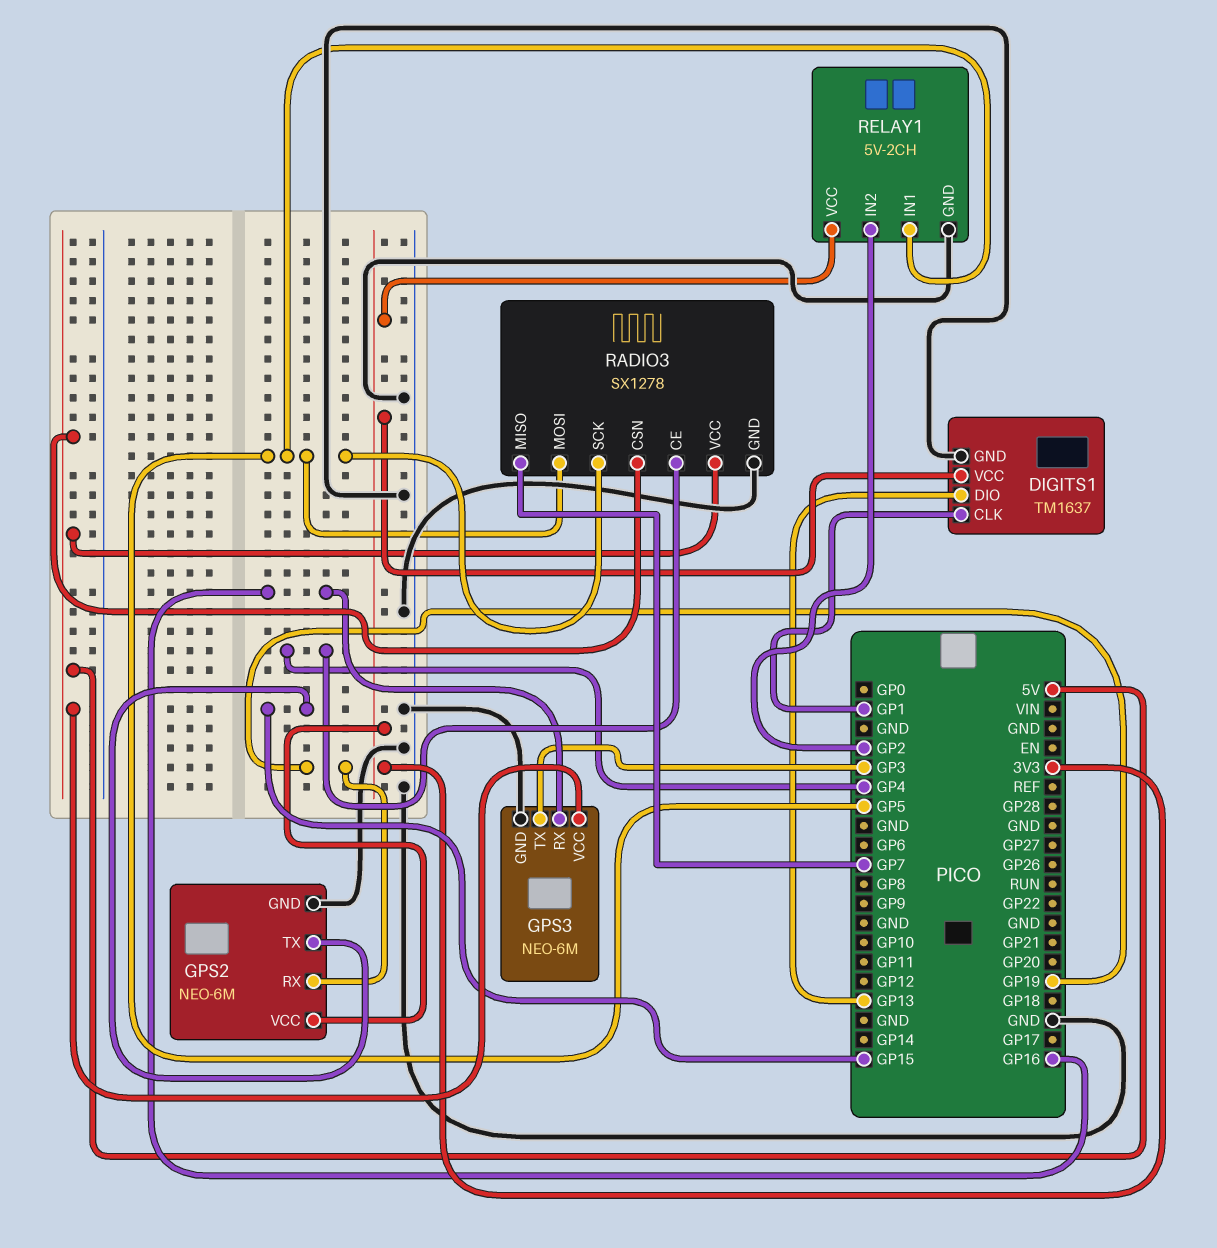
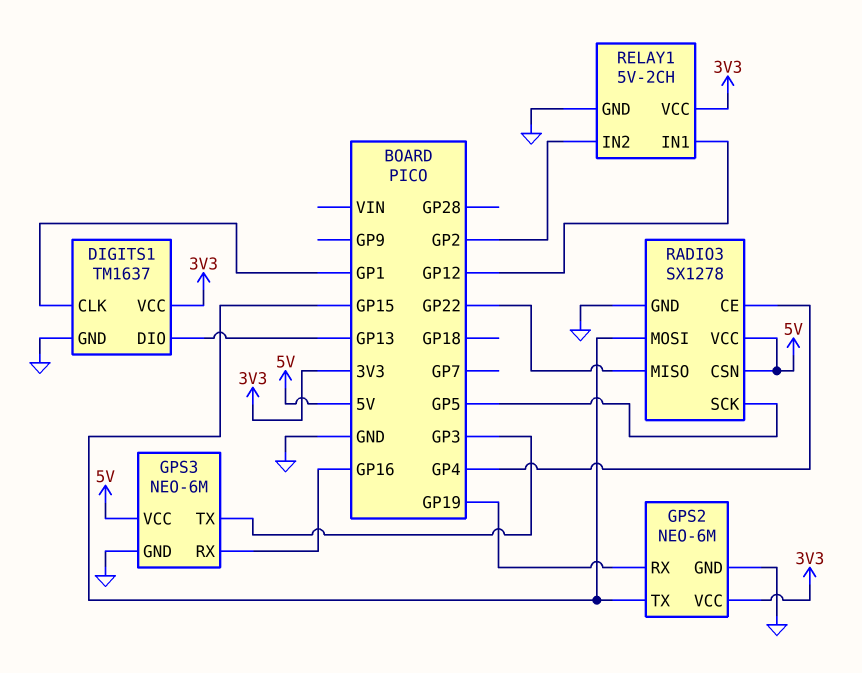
RADIO3 pin MISO: GP7 -> GP22
RADIO3 pin MOSI: GP5 -> GP15
RELAY1 pin IN1: GP5 -> GP12

